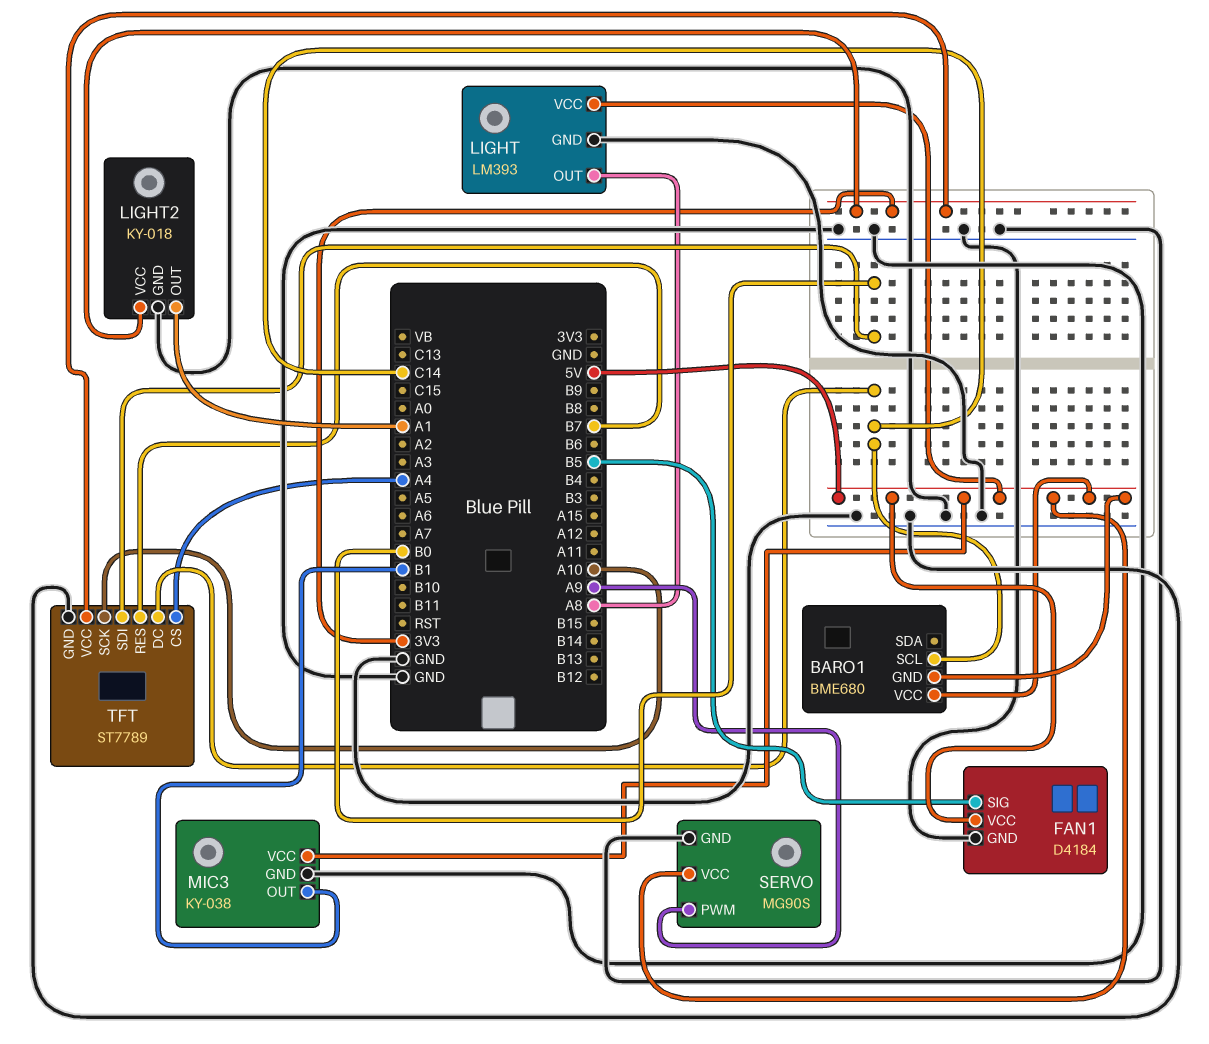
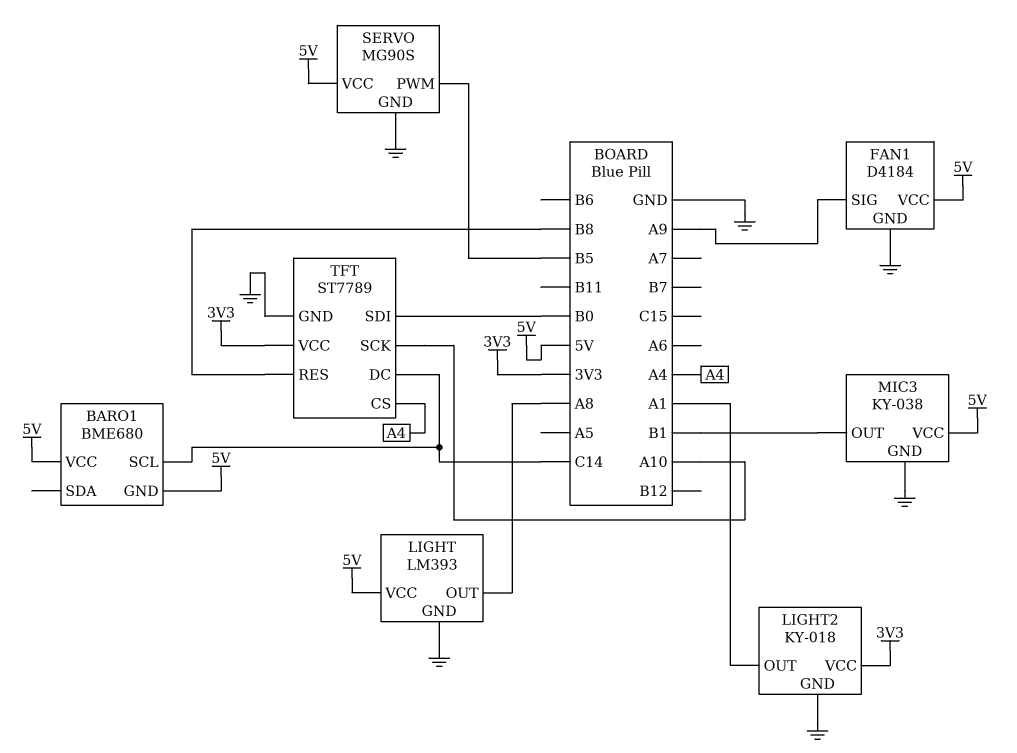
FAN1 pin SIG: B5 -> A9
SERVO pin PWM: A9 -> B5
TFT pin RES: B7 -> B8

